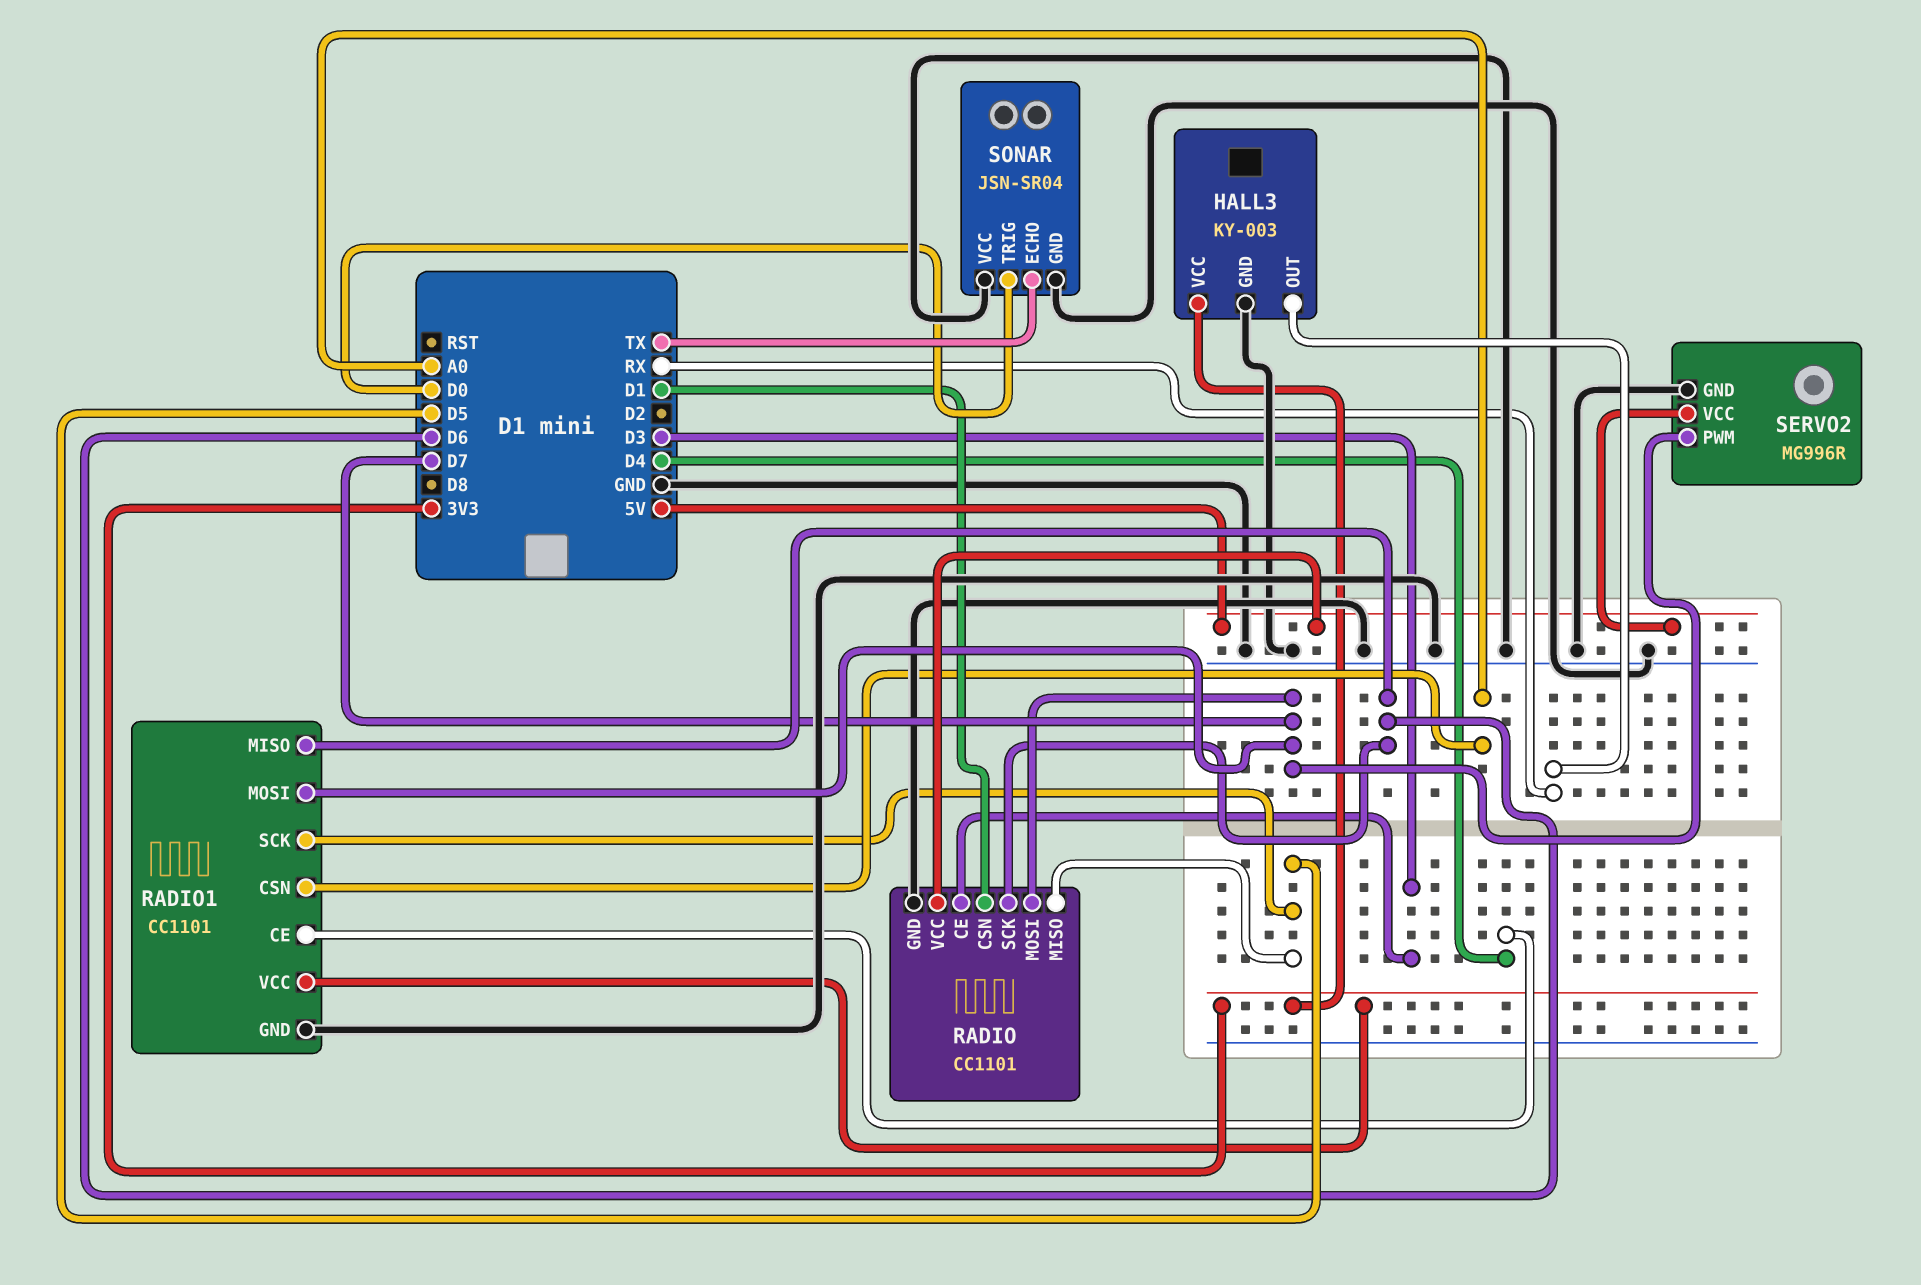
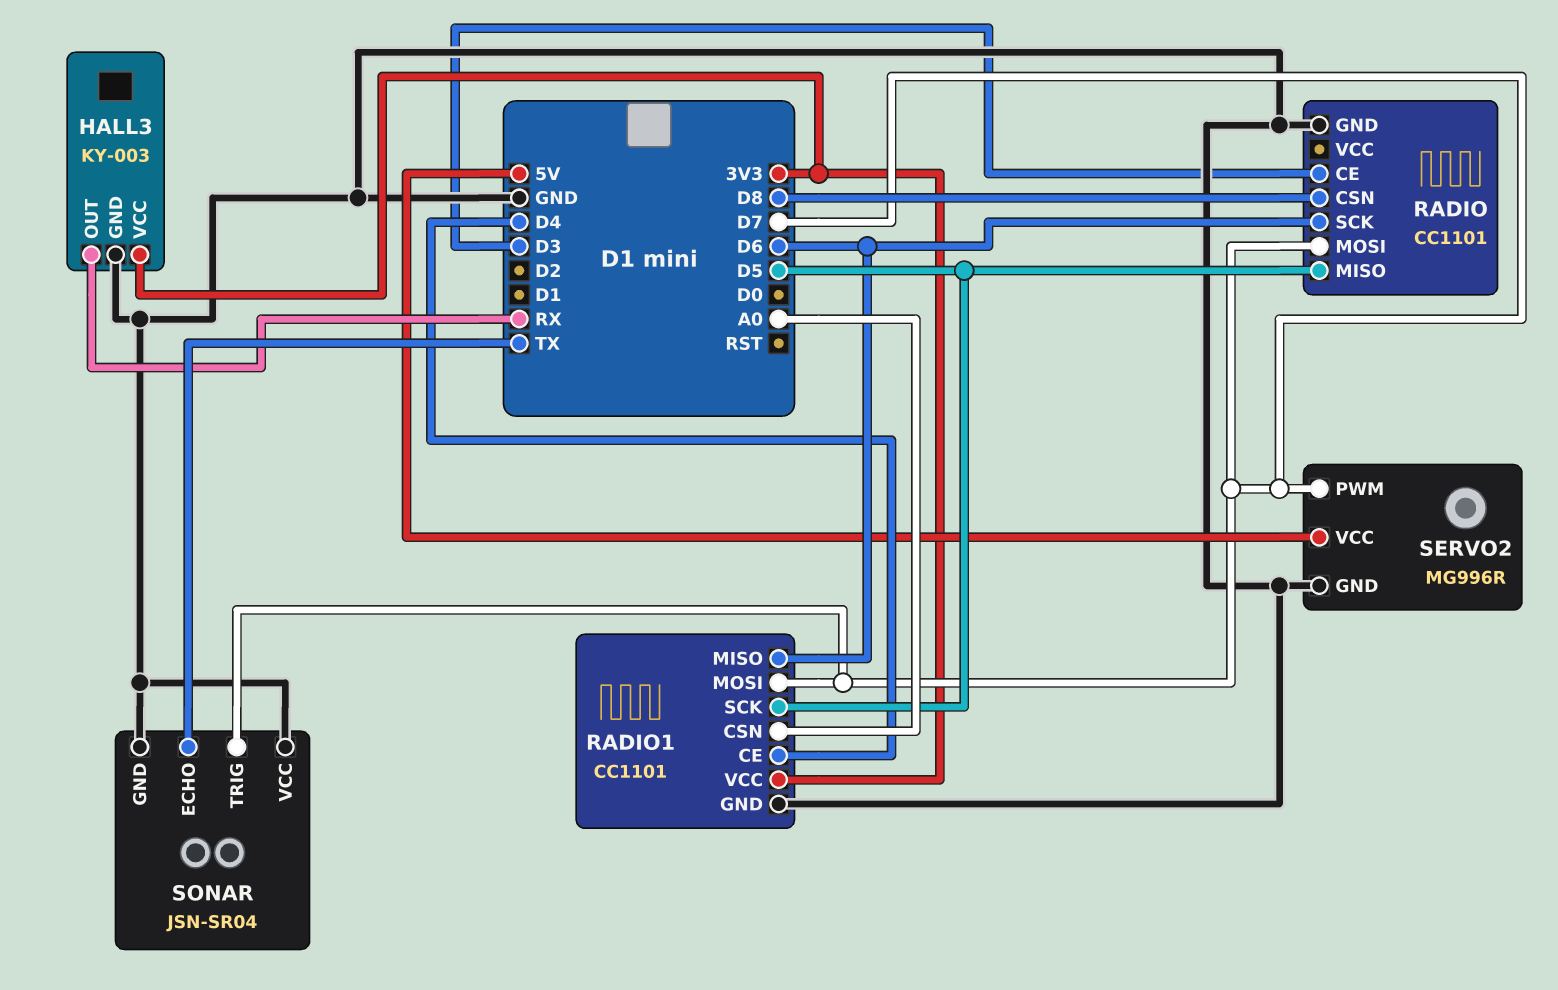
RADIO pin CSN: D1 -> D8
RADIO pin VCC: 5V -> none
SONAR pin TRIG: D0 -> D7

